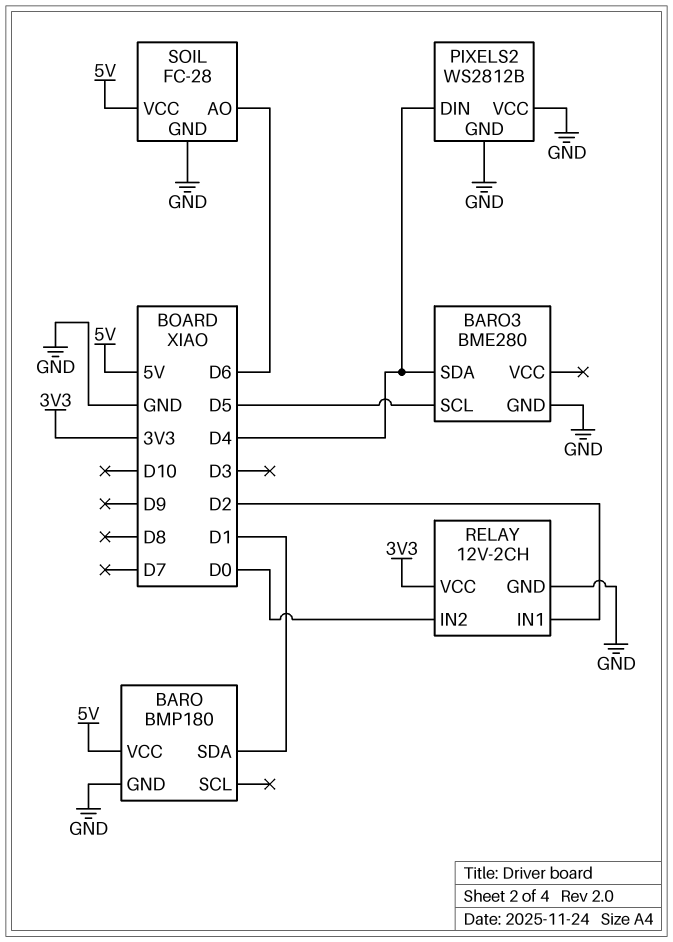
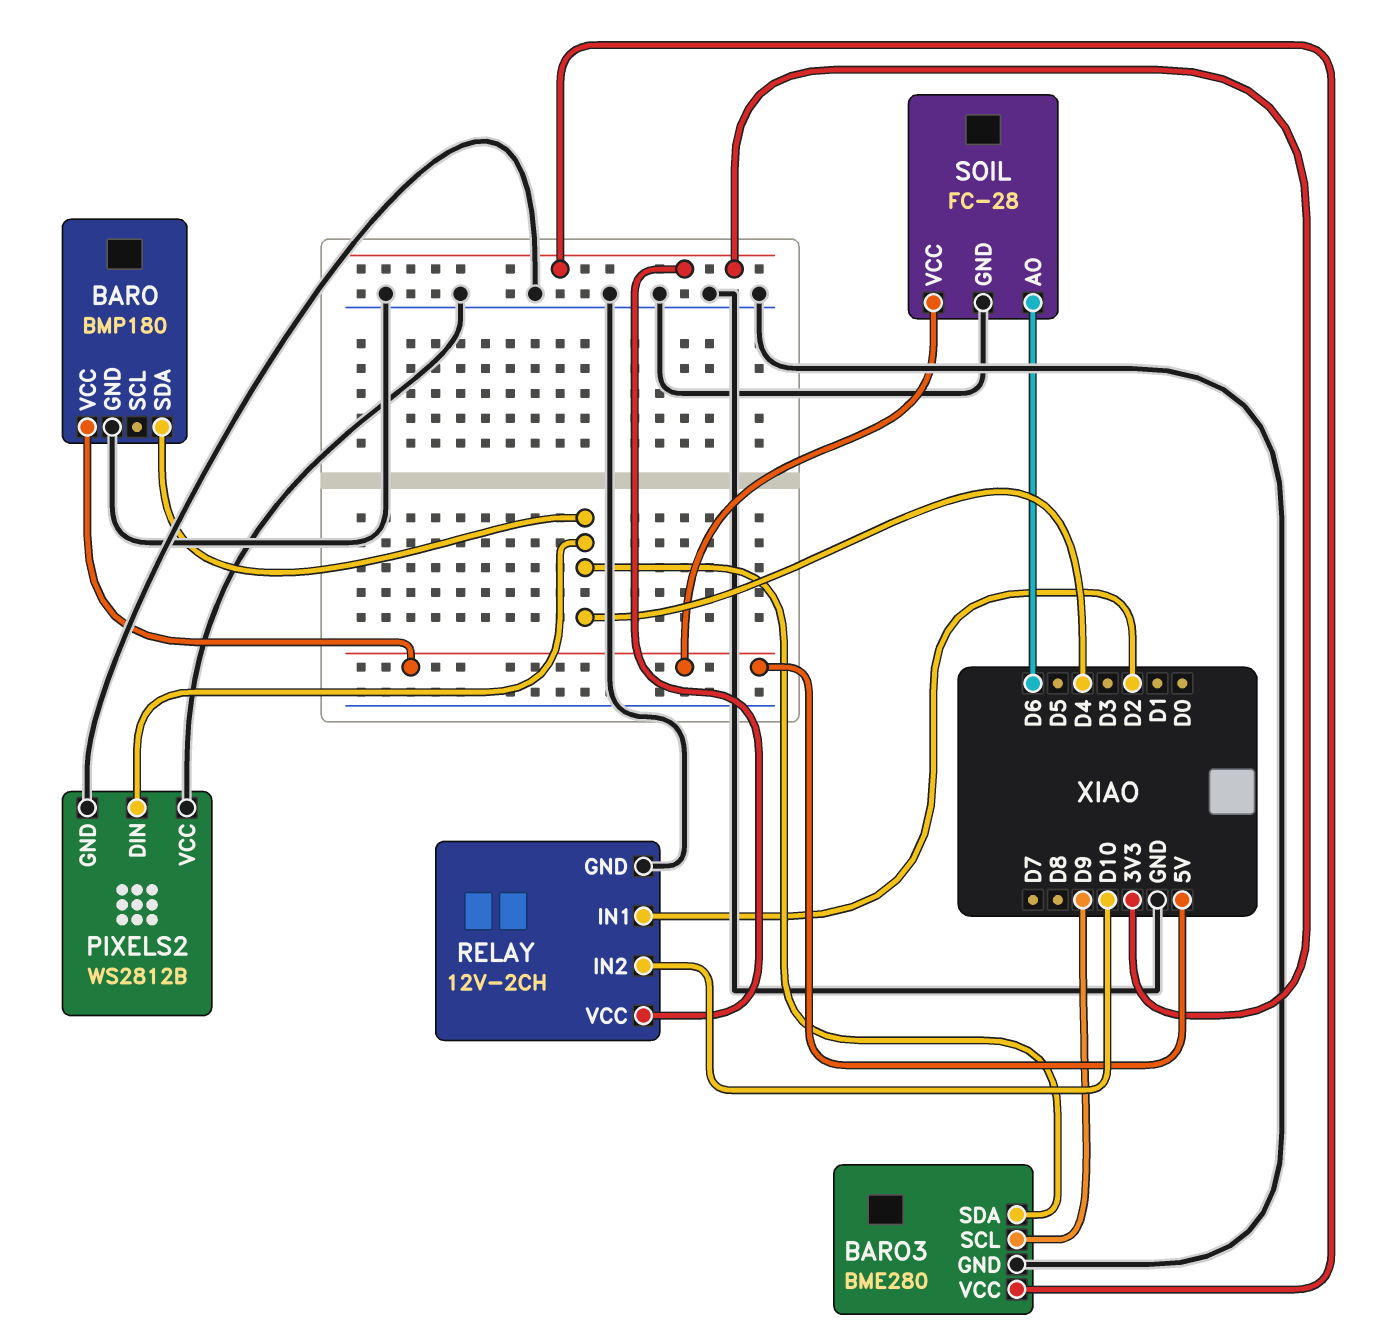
BARO pin SDA: D1 -> D4
BARO3 pin SCL: D5 -> D9
BARO3 pin VCC: none -> 3V3
RELAY pin IN2: D0 -> D10

